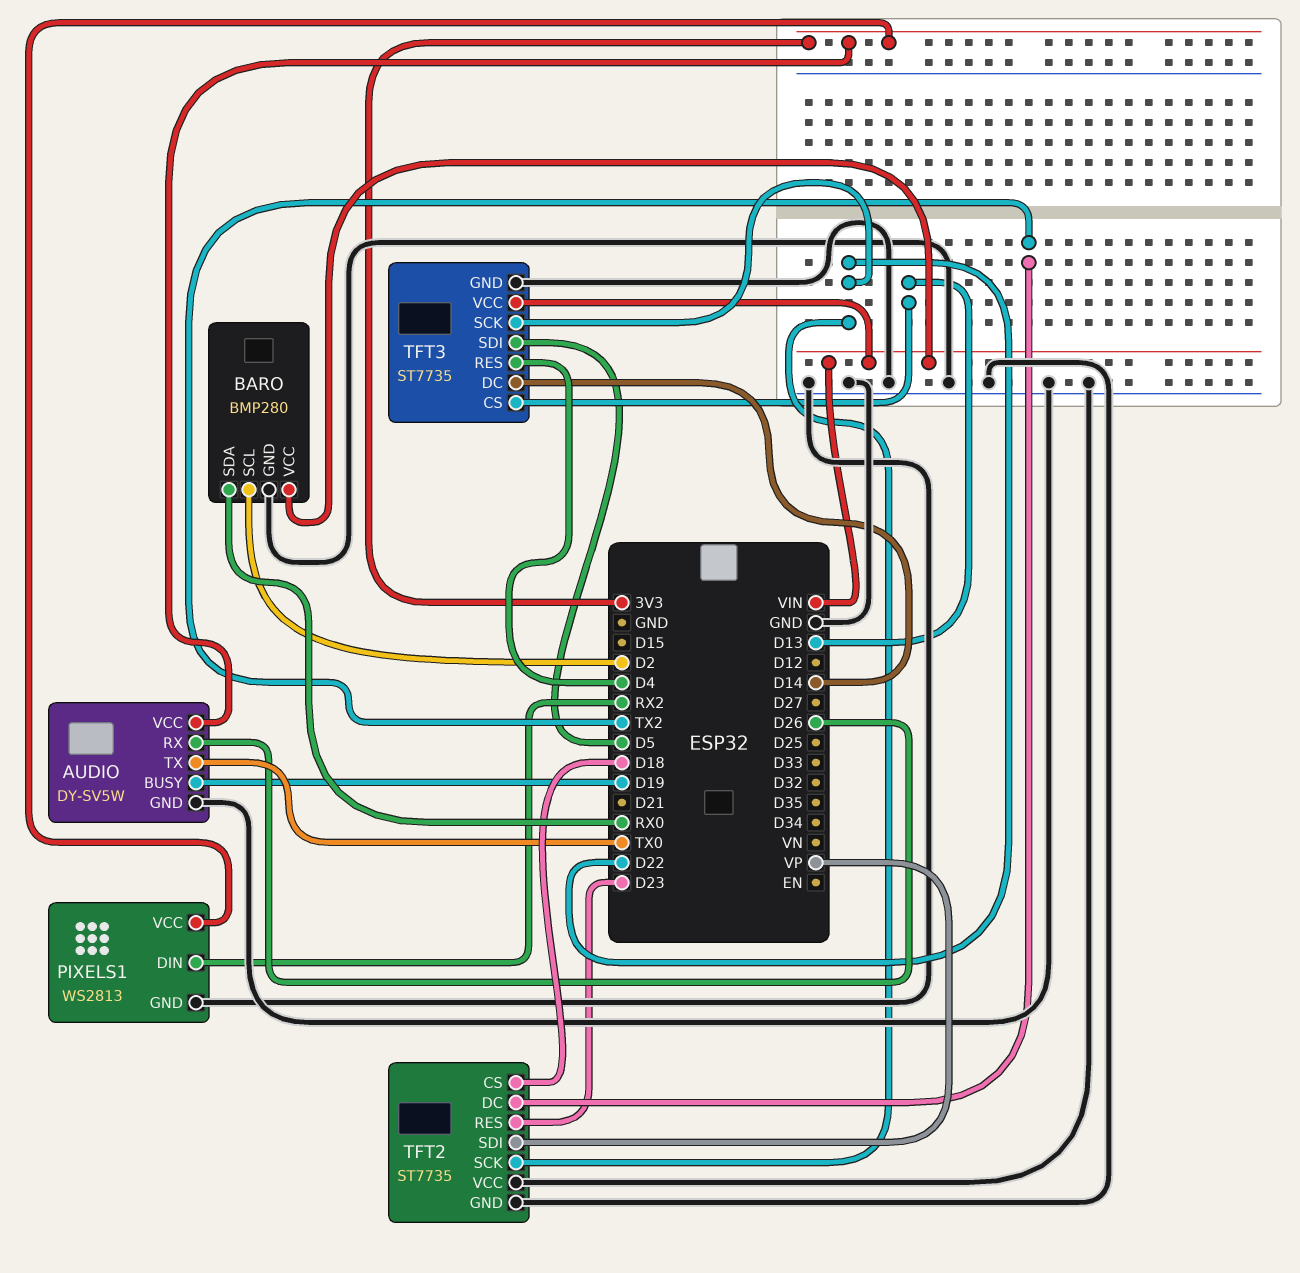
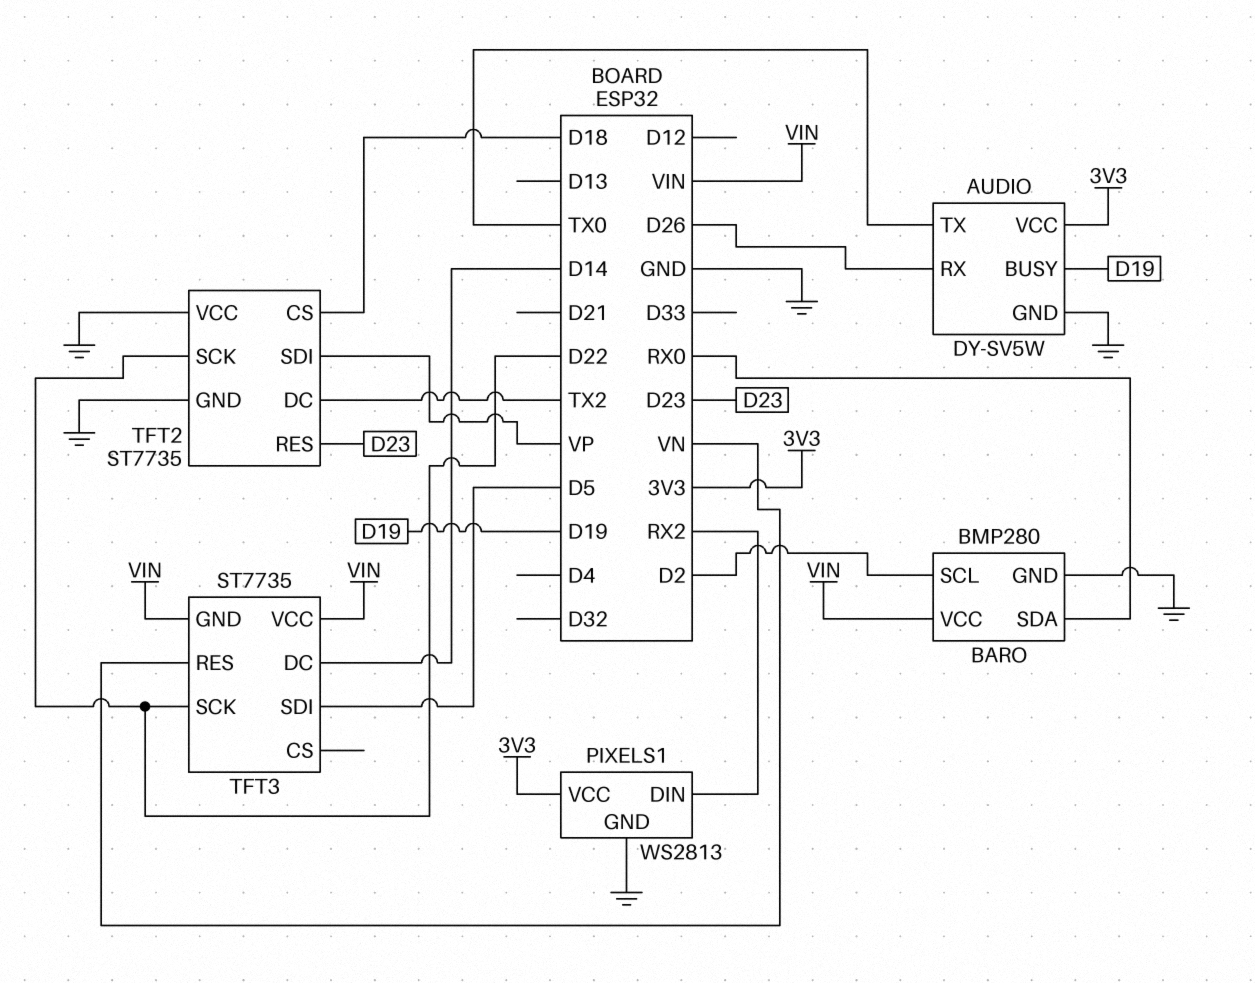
TFT3 pin CS: D13 -> none
TFT3 pin GND: GND -> VIN
TFT3 pin RES: D4 -> VN

